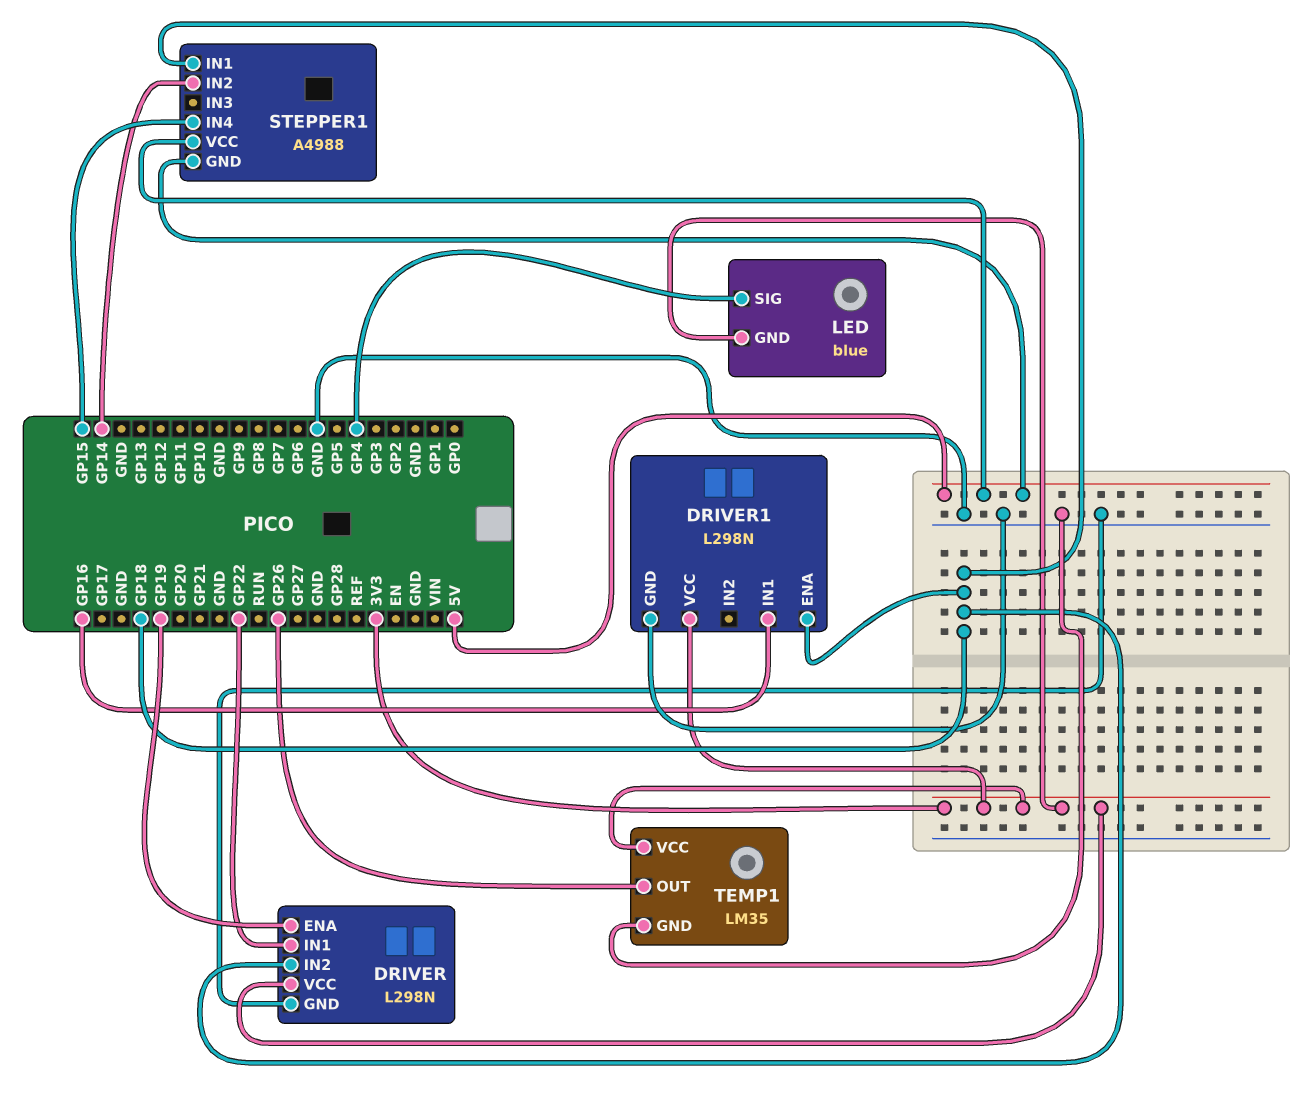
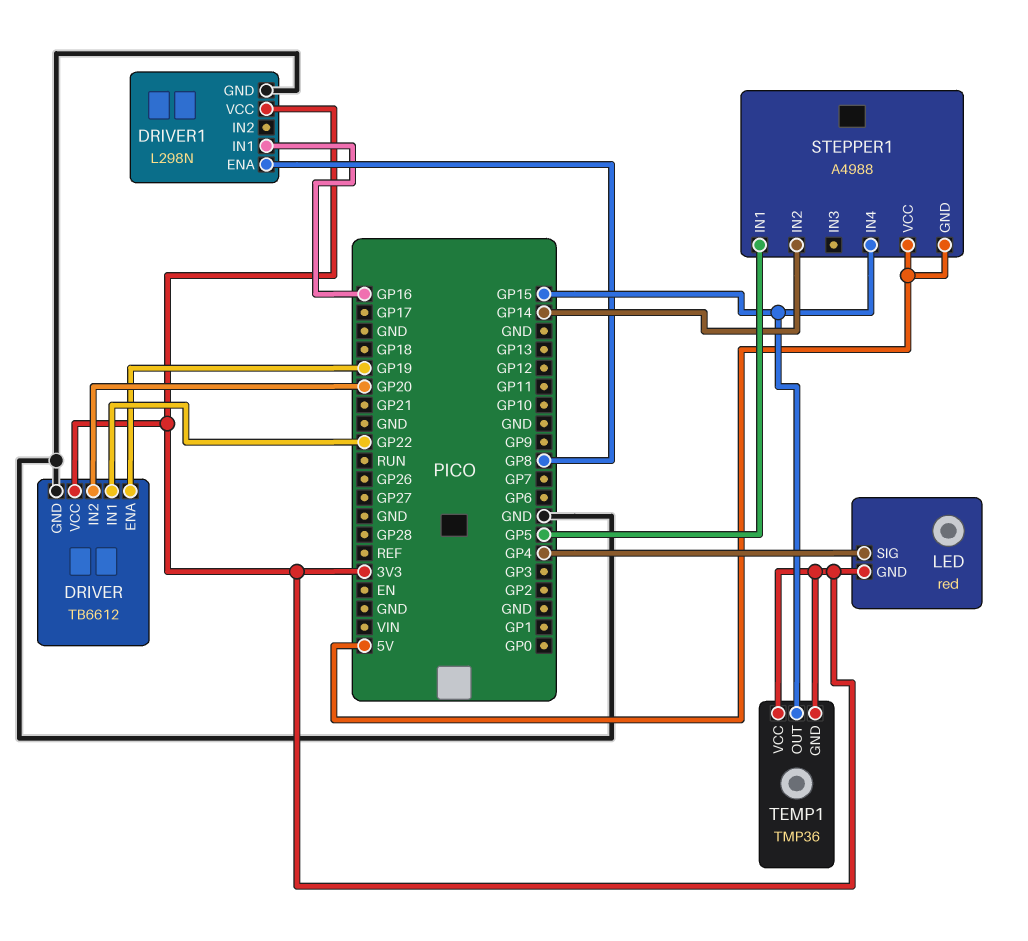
DRIVER: L298N -> TB6612
DRIVER pin IN2: GP18 -> GP20
DRIVER1 pin ENA: GP18 -> GP8
LED: blue -> red
STEPPER1 pin IN1: GP18 -> GP5
TEMP1: LM35 -> TMP36
TEMP1 pin GND: GND -> 3V3
TEMP1 pin OUT: GP26 -> GP15

